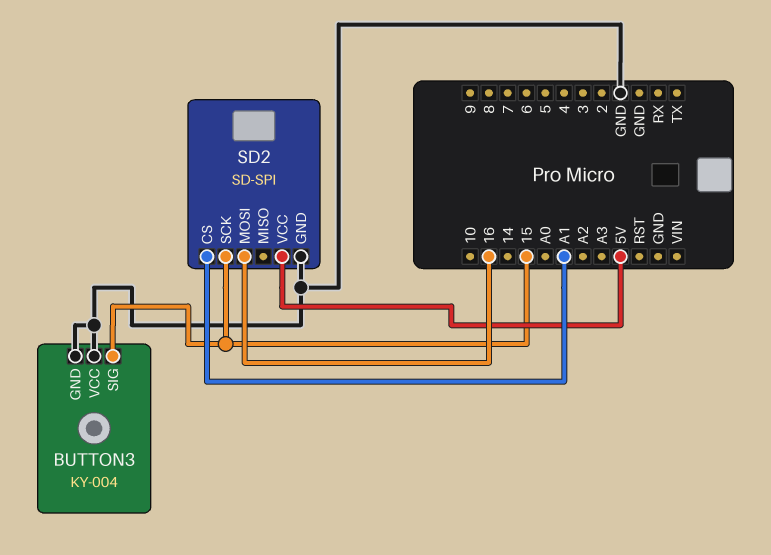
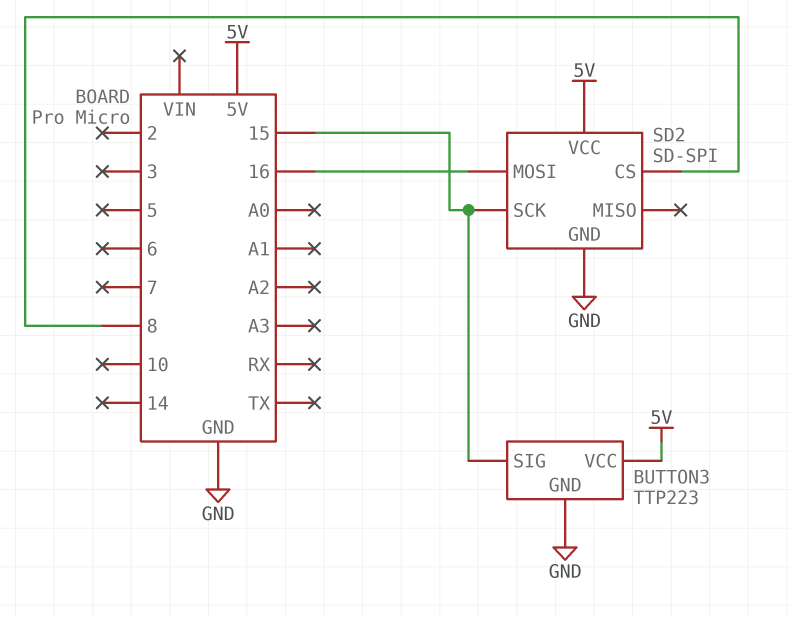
BUTTON3: KY-004 -> TTP223
BUTTON3 pin VCC: GND -> 5V
SD2 pin CS: A1 -> 8

